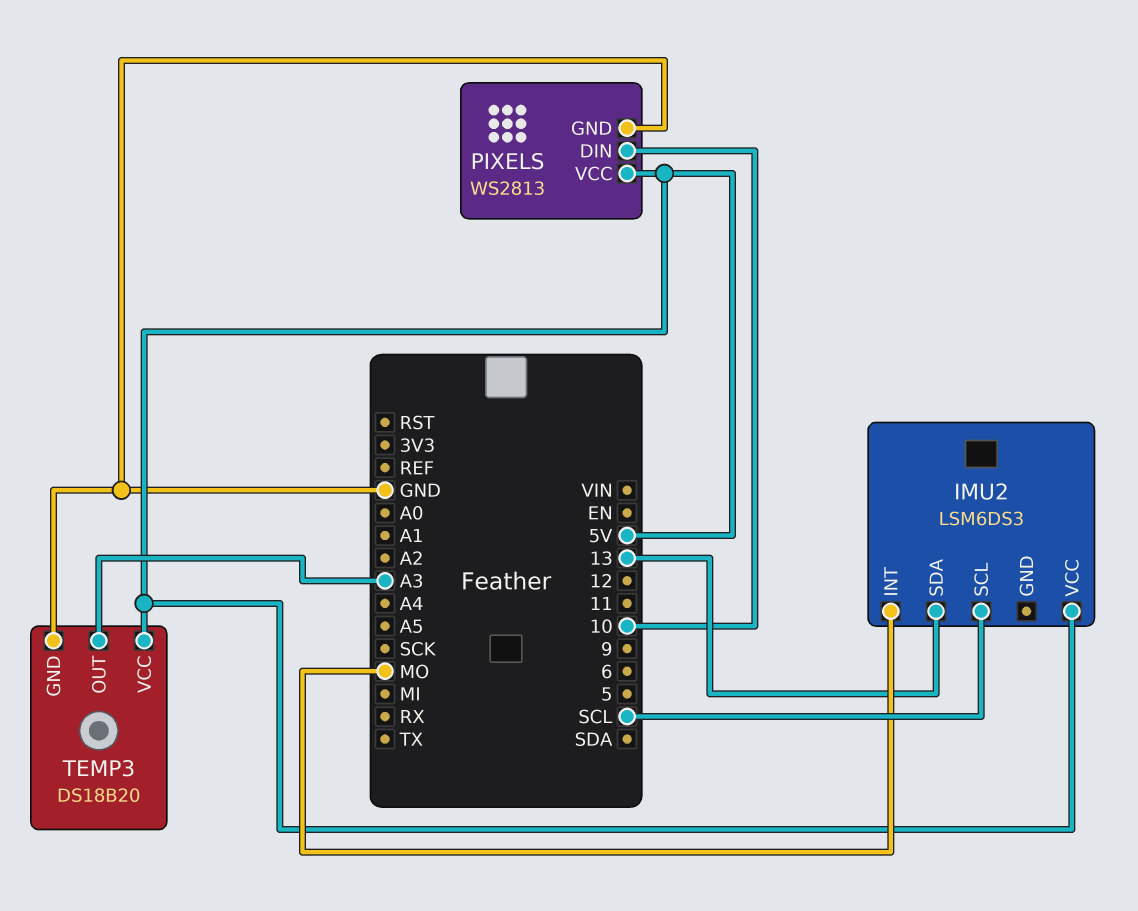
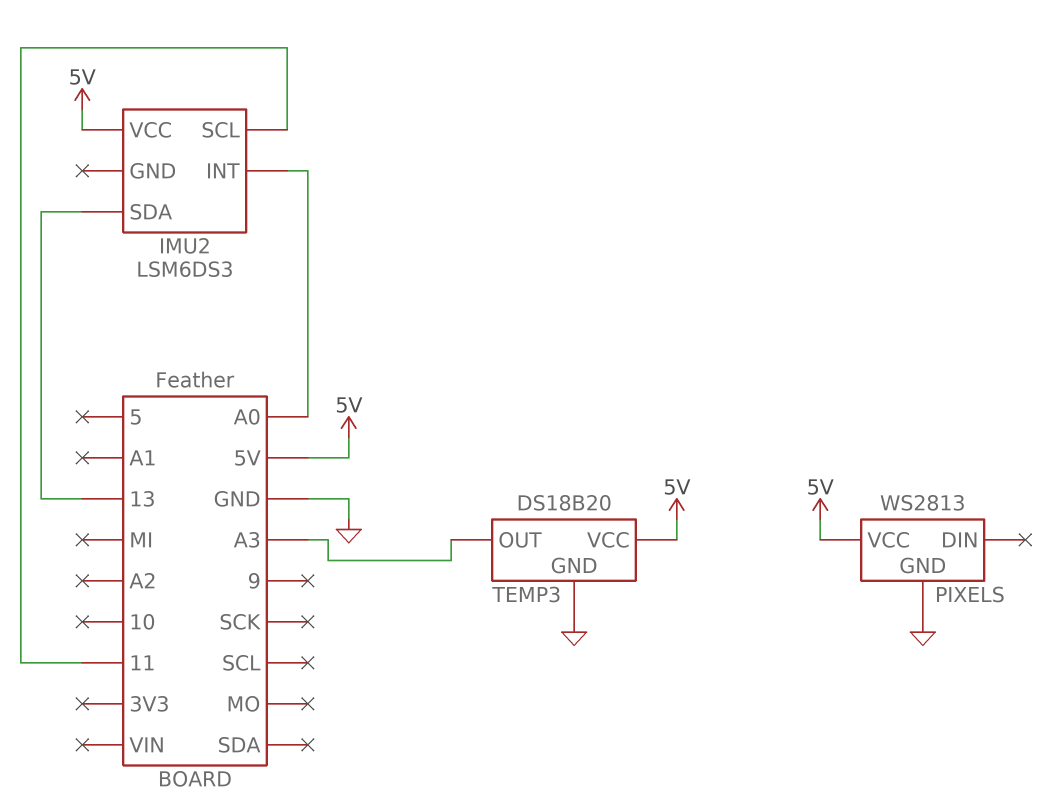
IMU2 pin INT: MO -> A0
IMU2 pin SCL: SCL -> 11
PIXELS pin DIN: 10 -> none

